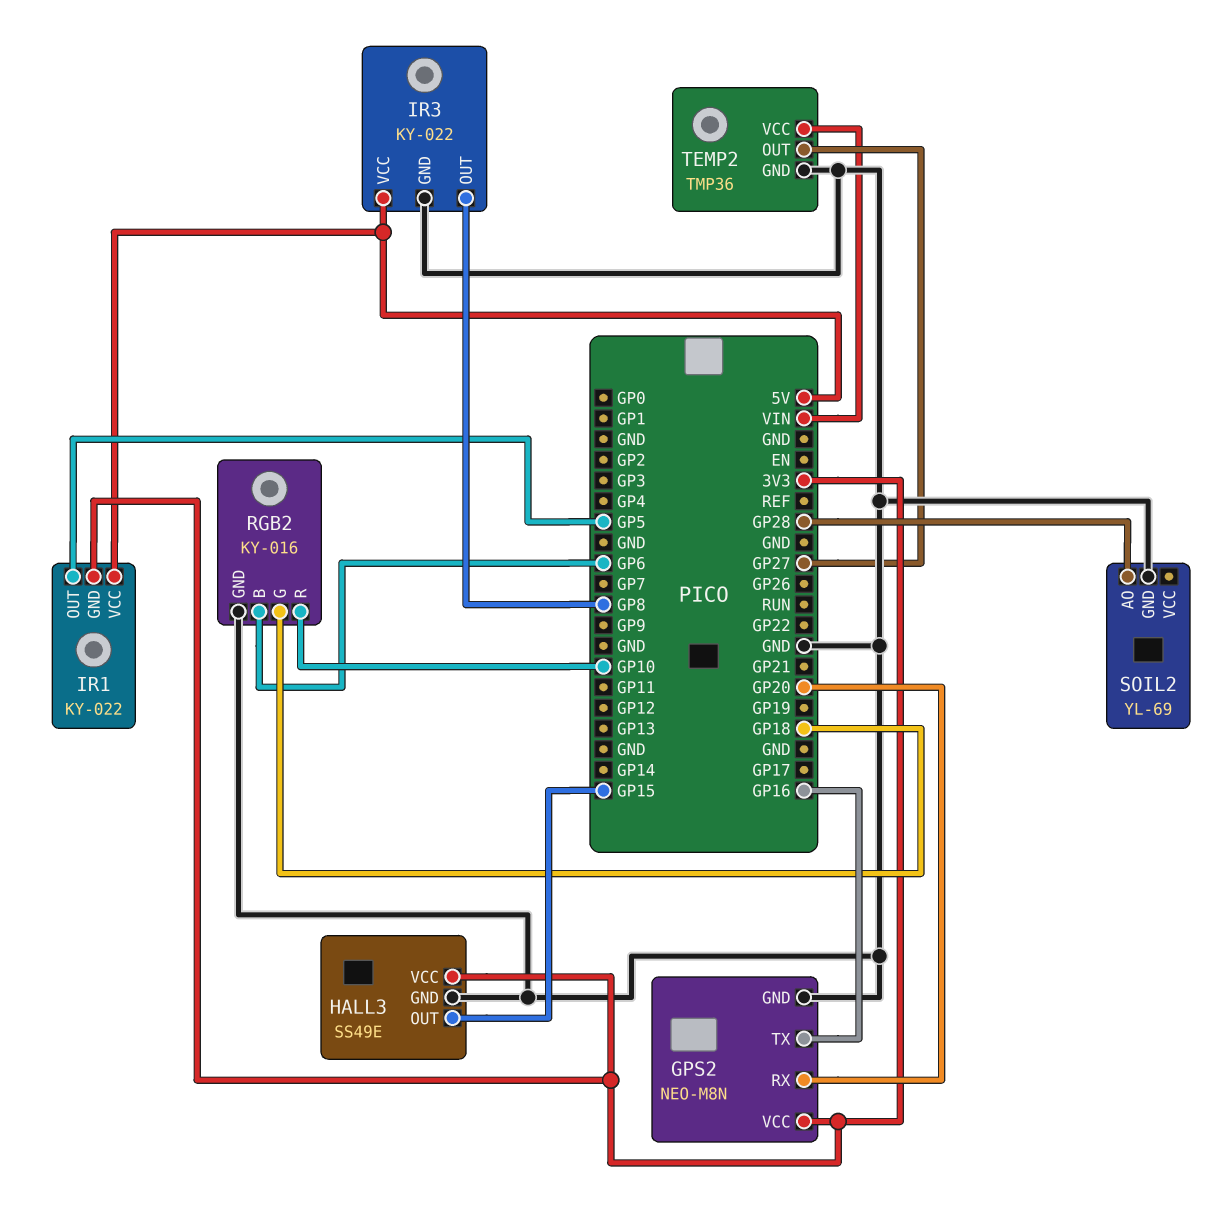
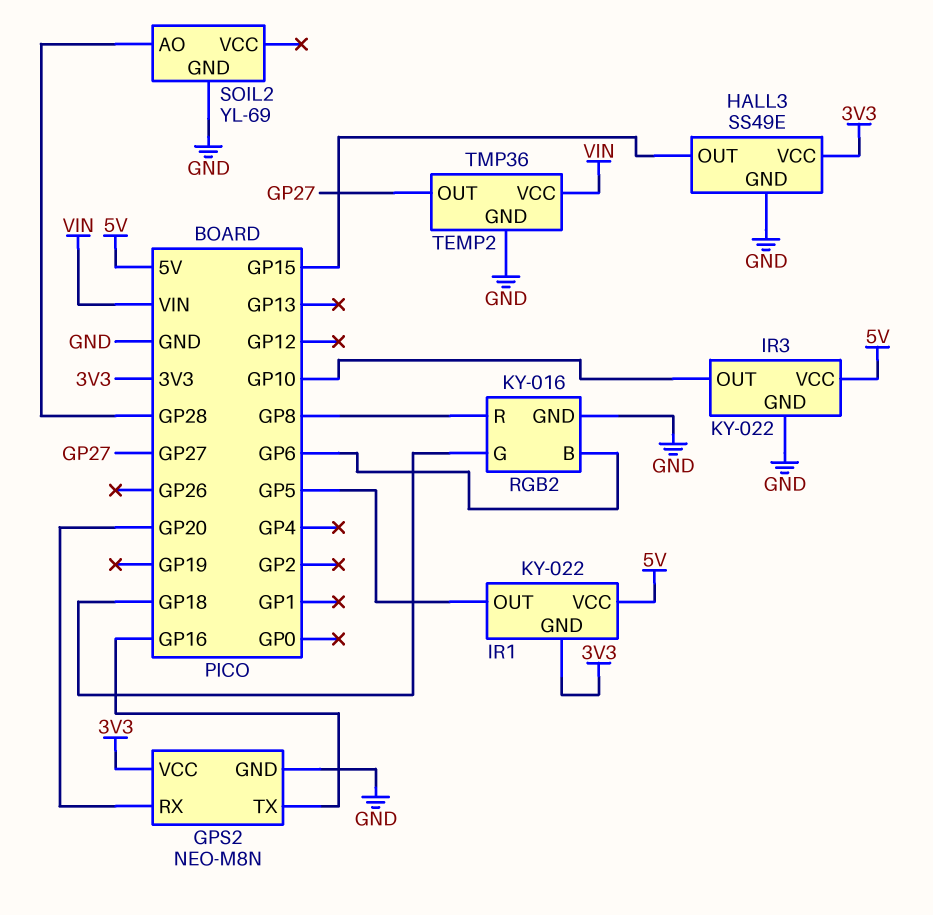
IR3 pin OUT: GP8 -> GP10
RGB2 pin R: GP10 -> GP8

